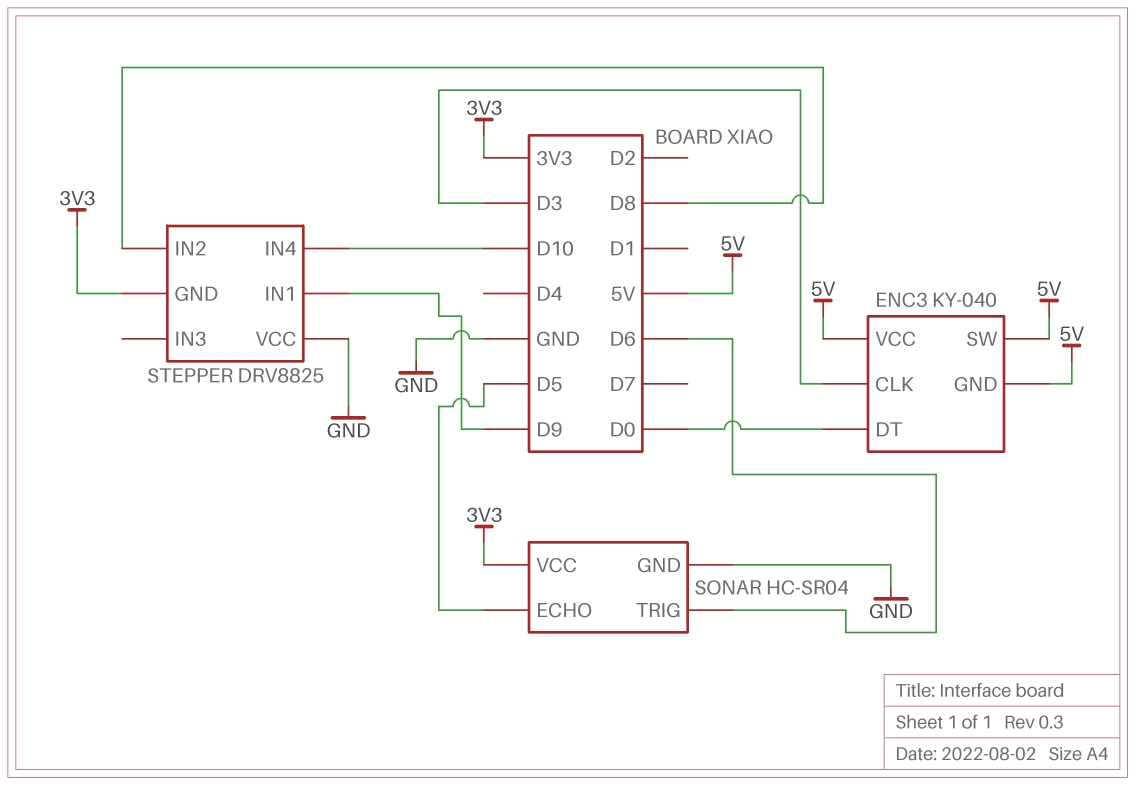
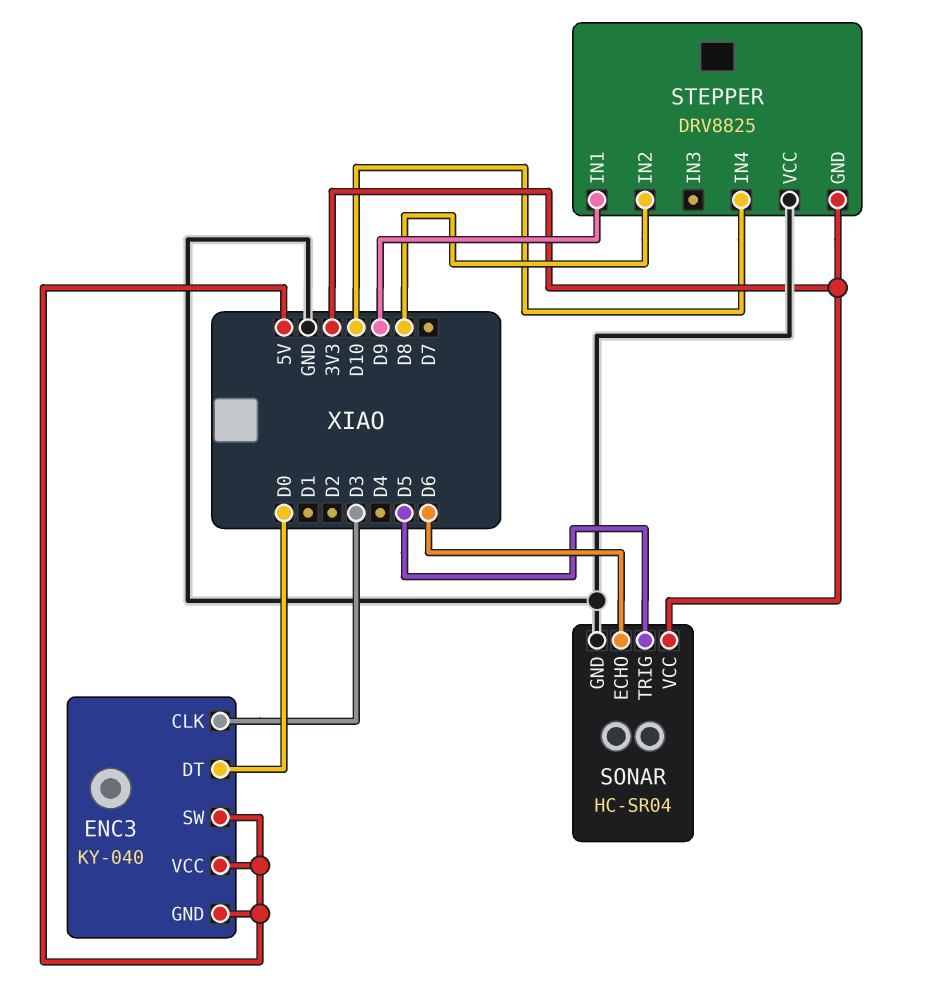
SONAR pin ECHO: D5 -> D6
SONAR pin TRIG: D6 -> D5

